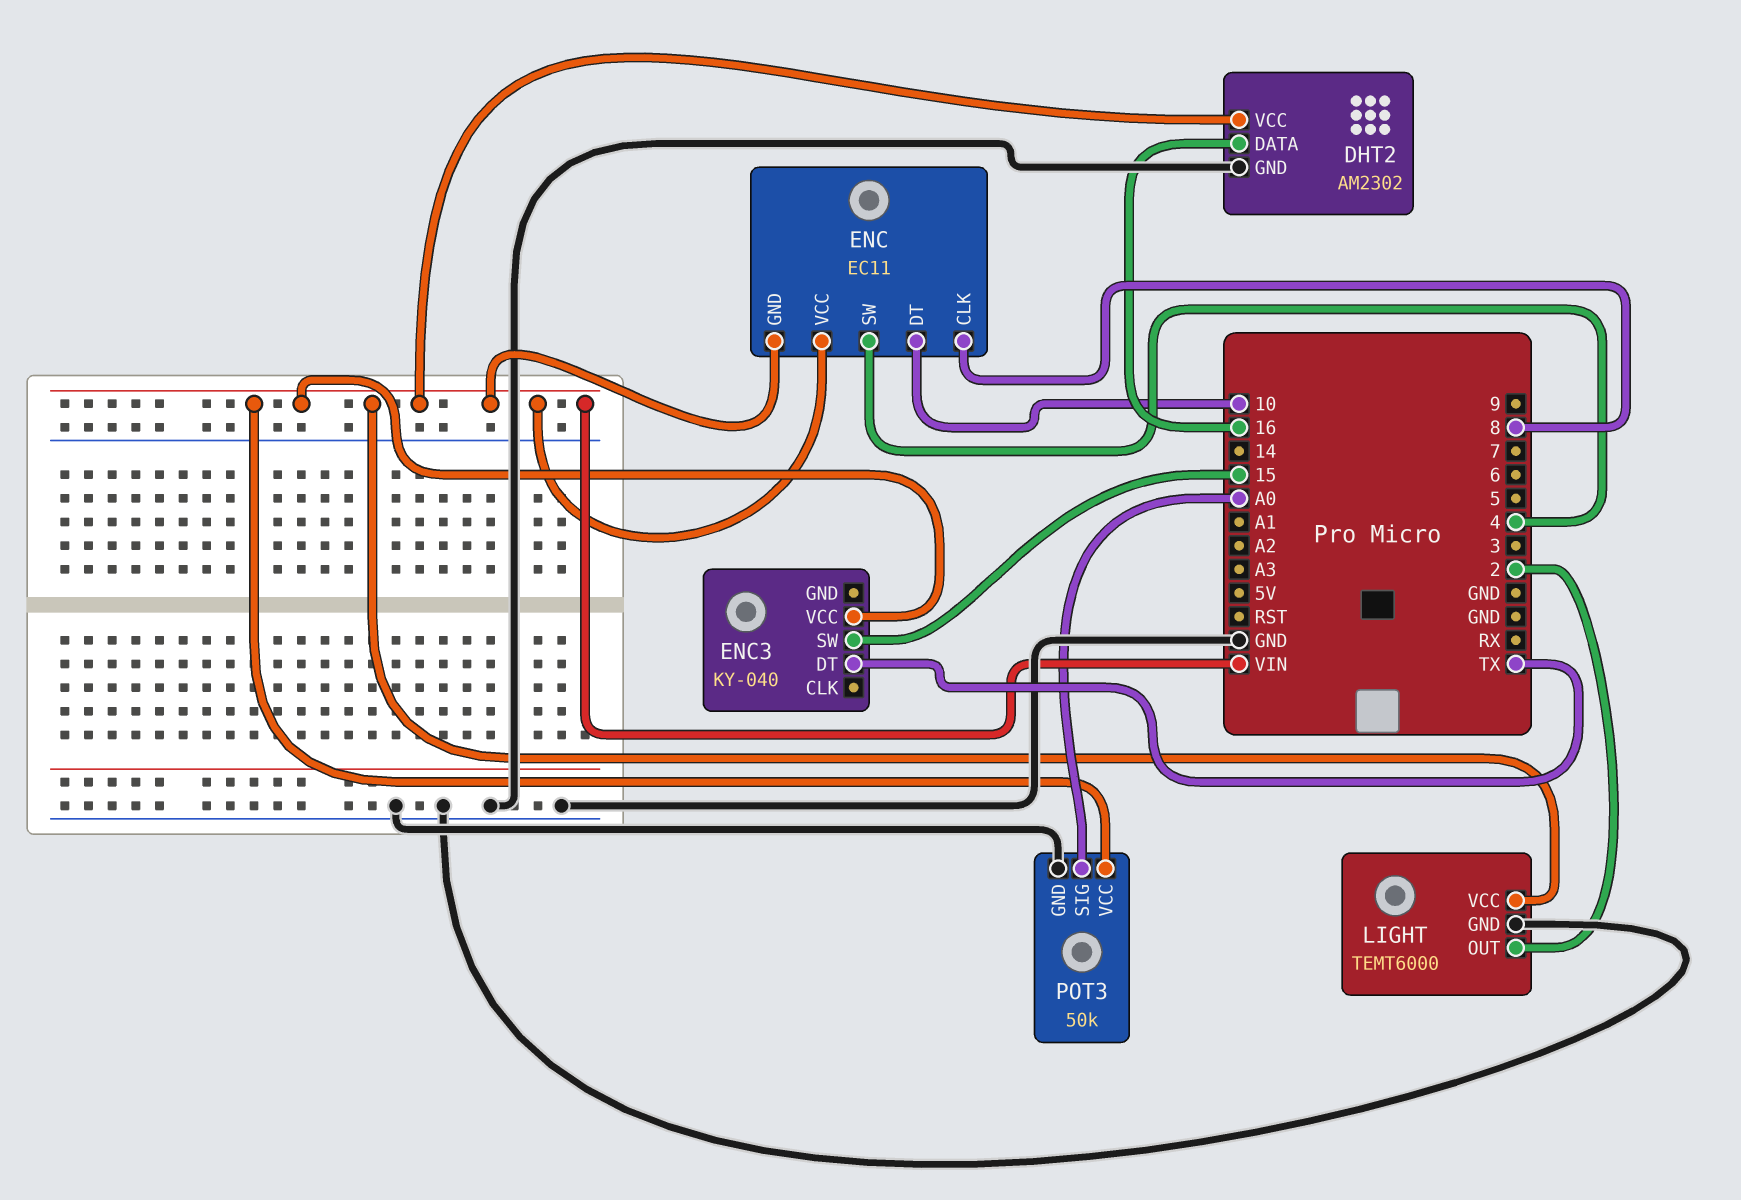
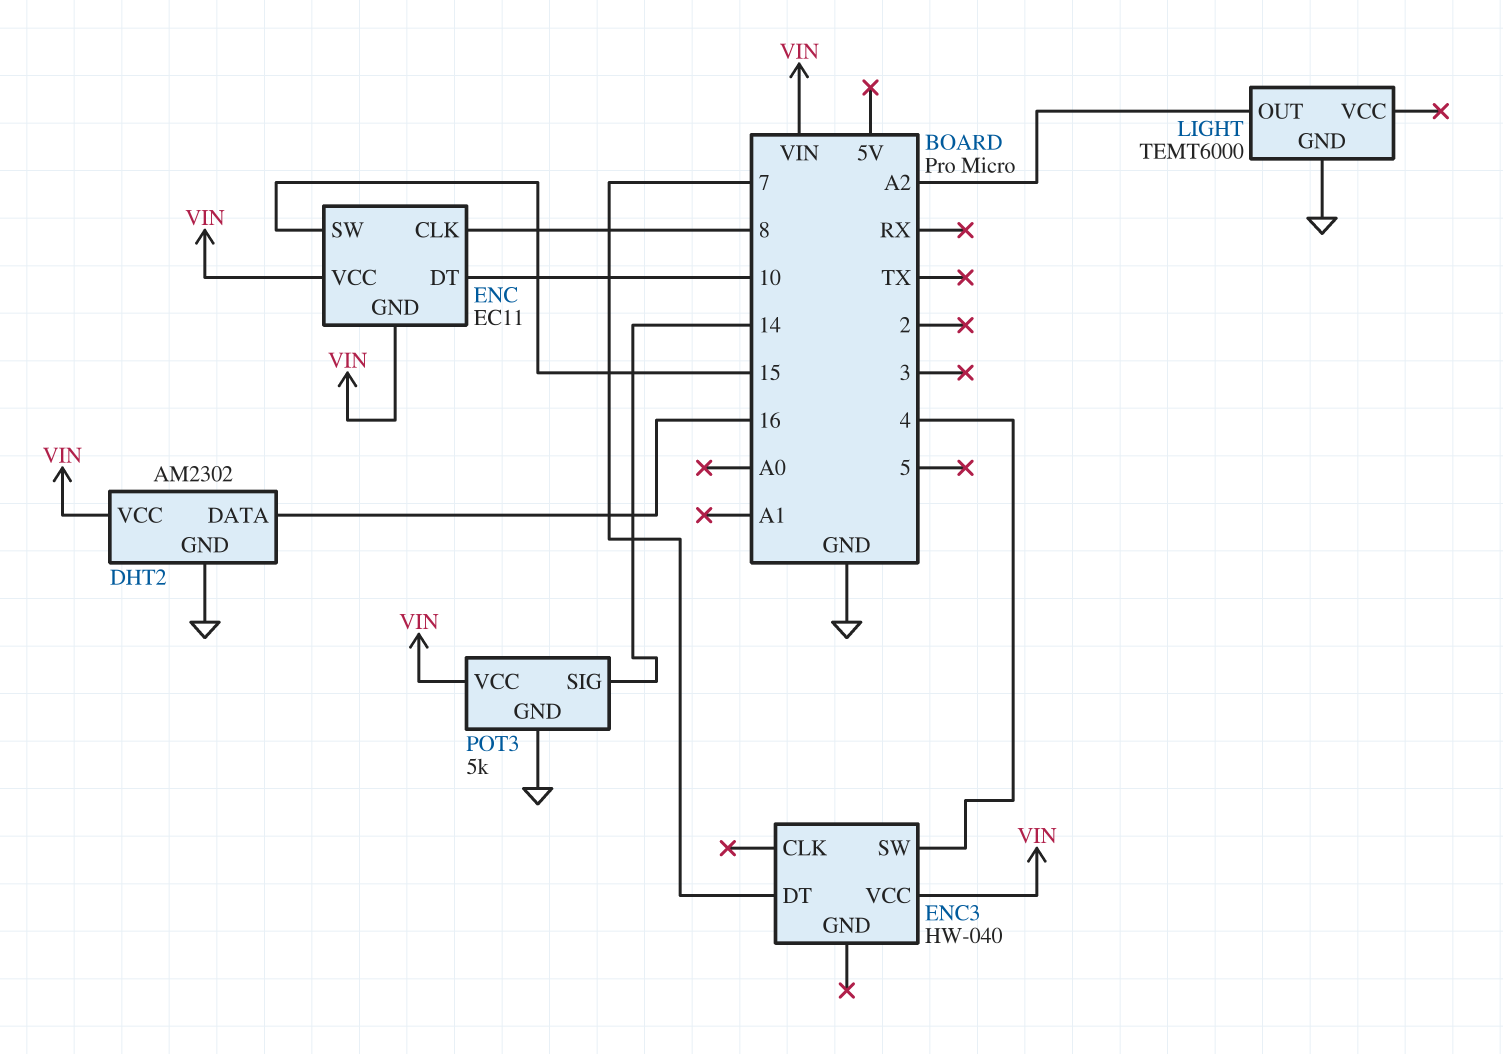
ENC pin SW: 4 -> 15
ENC3: KY-040 -> HW-040
ENC3 pin DT: TX -> 7
ENC3 pin SW: 15 -> 4
LIGHT pin OUT: 2 -> A2
LIGHT pin VCC: VIN -> none
POT3: 50k -> 5k
POT3 pin SIG: A0 -> 14

